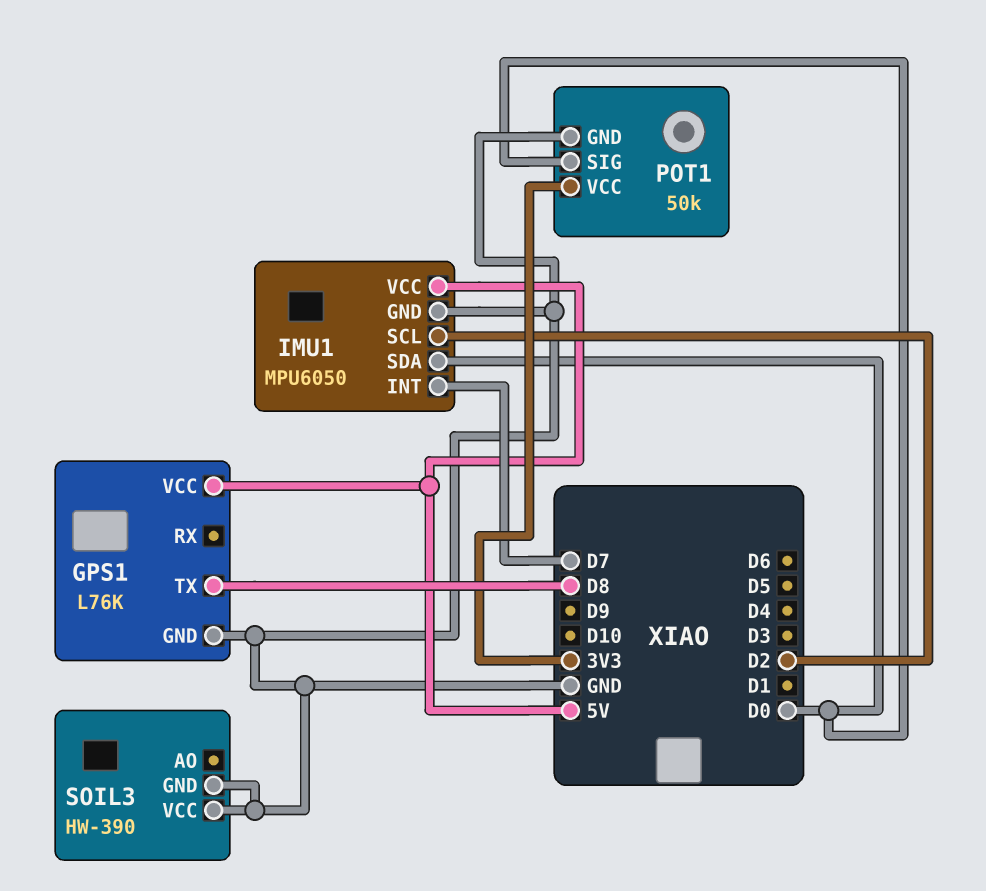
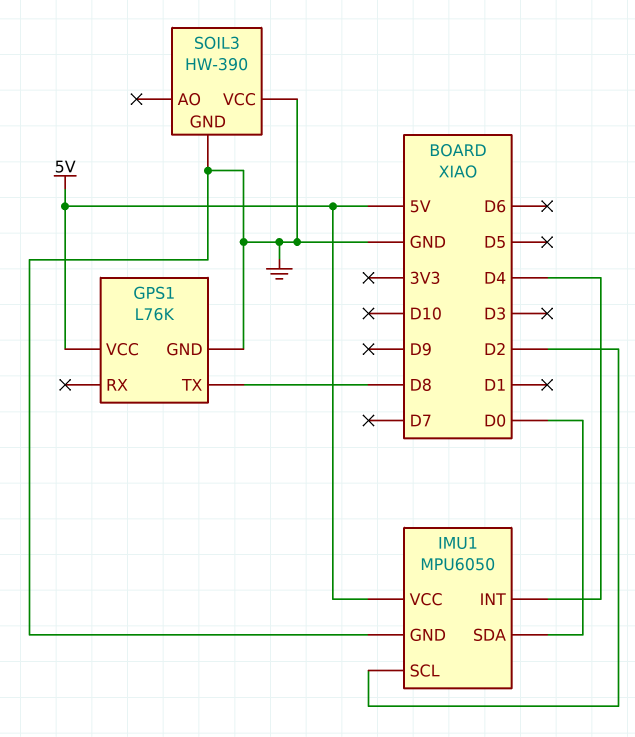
IMU1 pin INT: D7 -> D4
POT1: 50k -> none
POT1 pin GND: GND -> none
POT1 pin SIG: D0 -> none
POT1 pin VCC: 3V3 -> none

